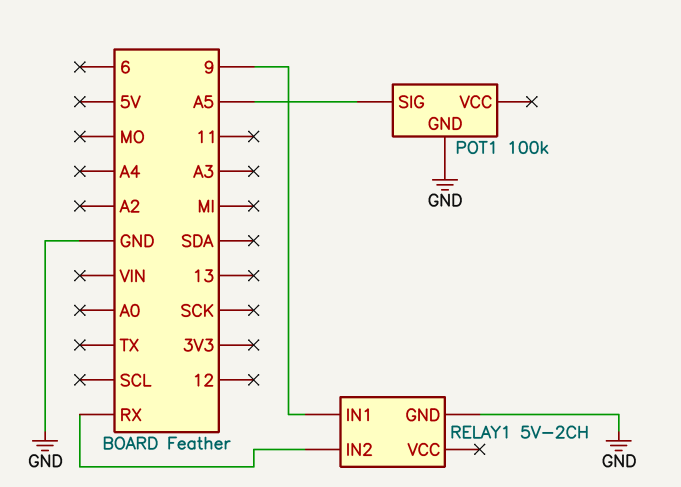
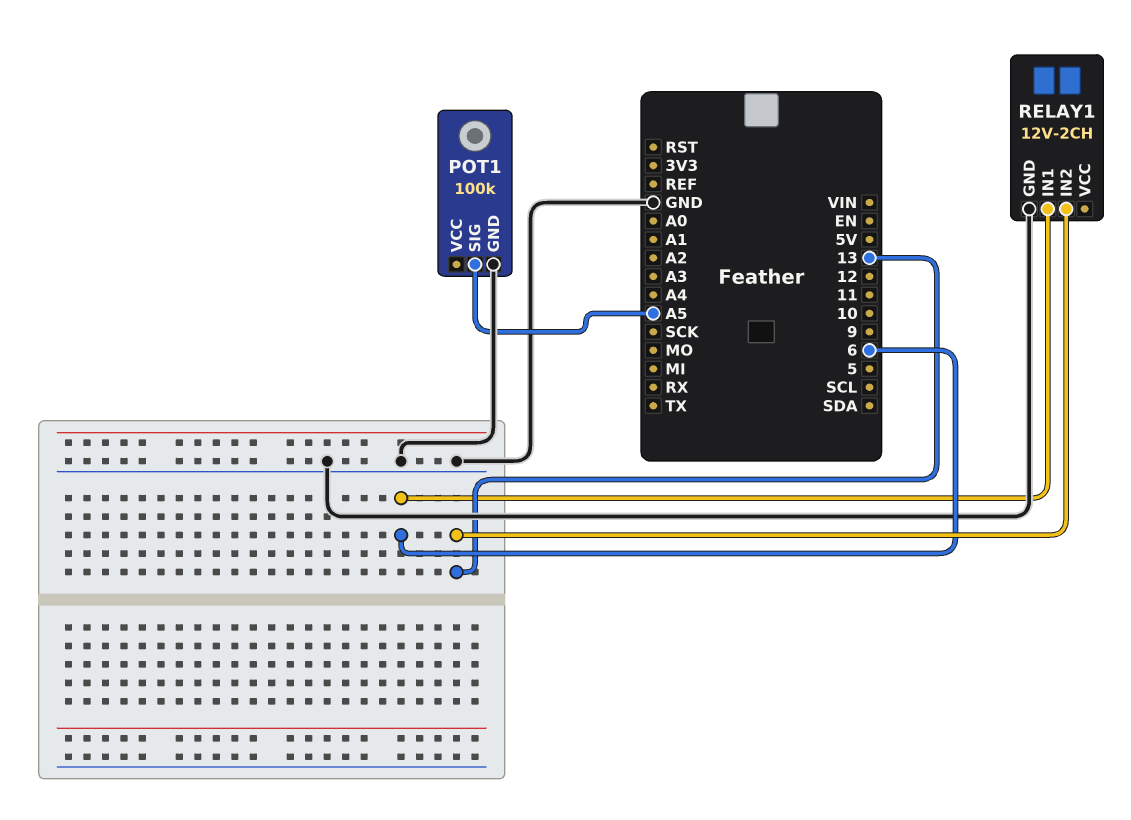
RELAY1: 5V-2CH -> 12V-2CH
RELAY1 pin IN1: 9 -> 6
RELAY1 pin IN2: RX -> 13

